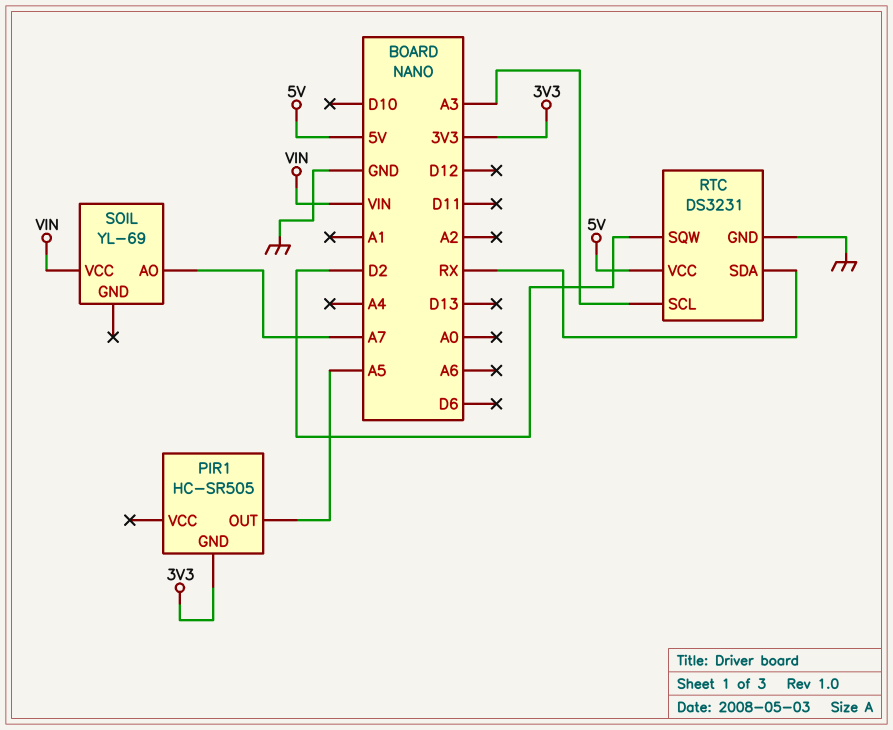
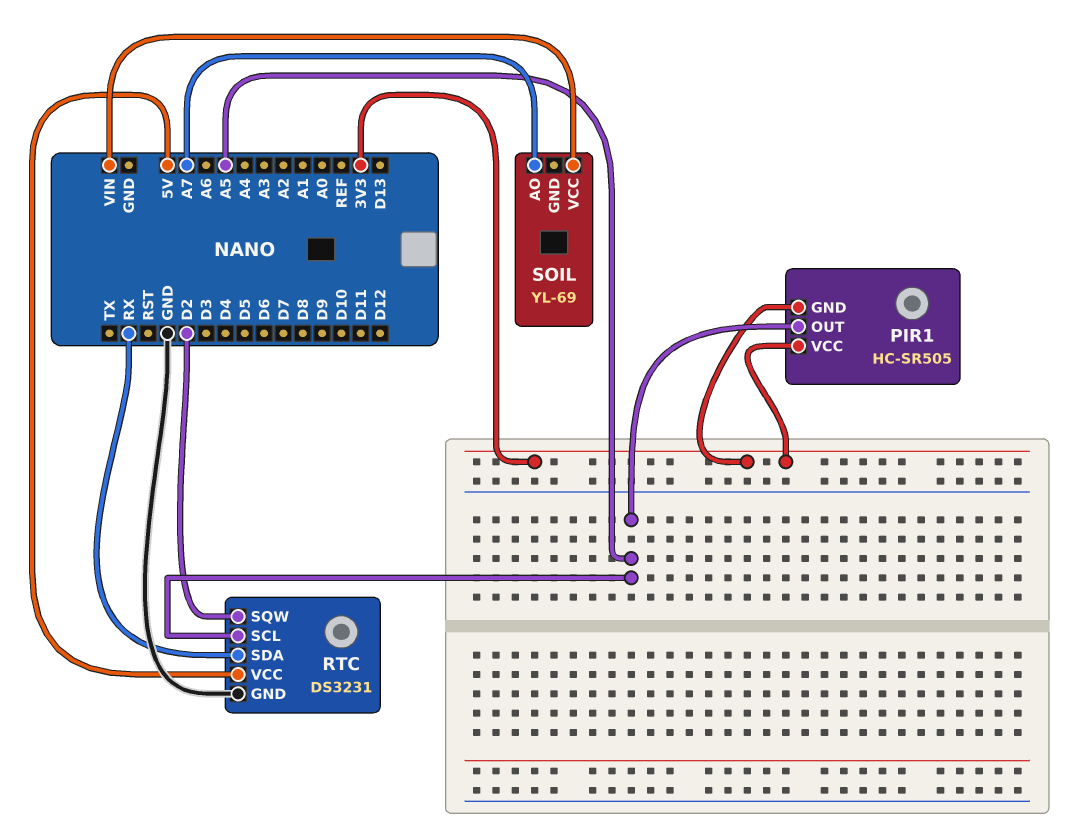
PIR1 pin VCC: none -> 3V3
RTC pin SCL: A3 -> A5

